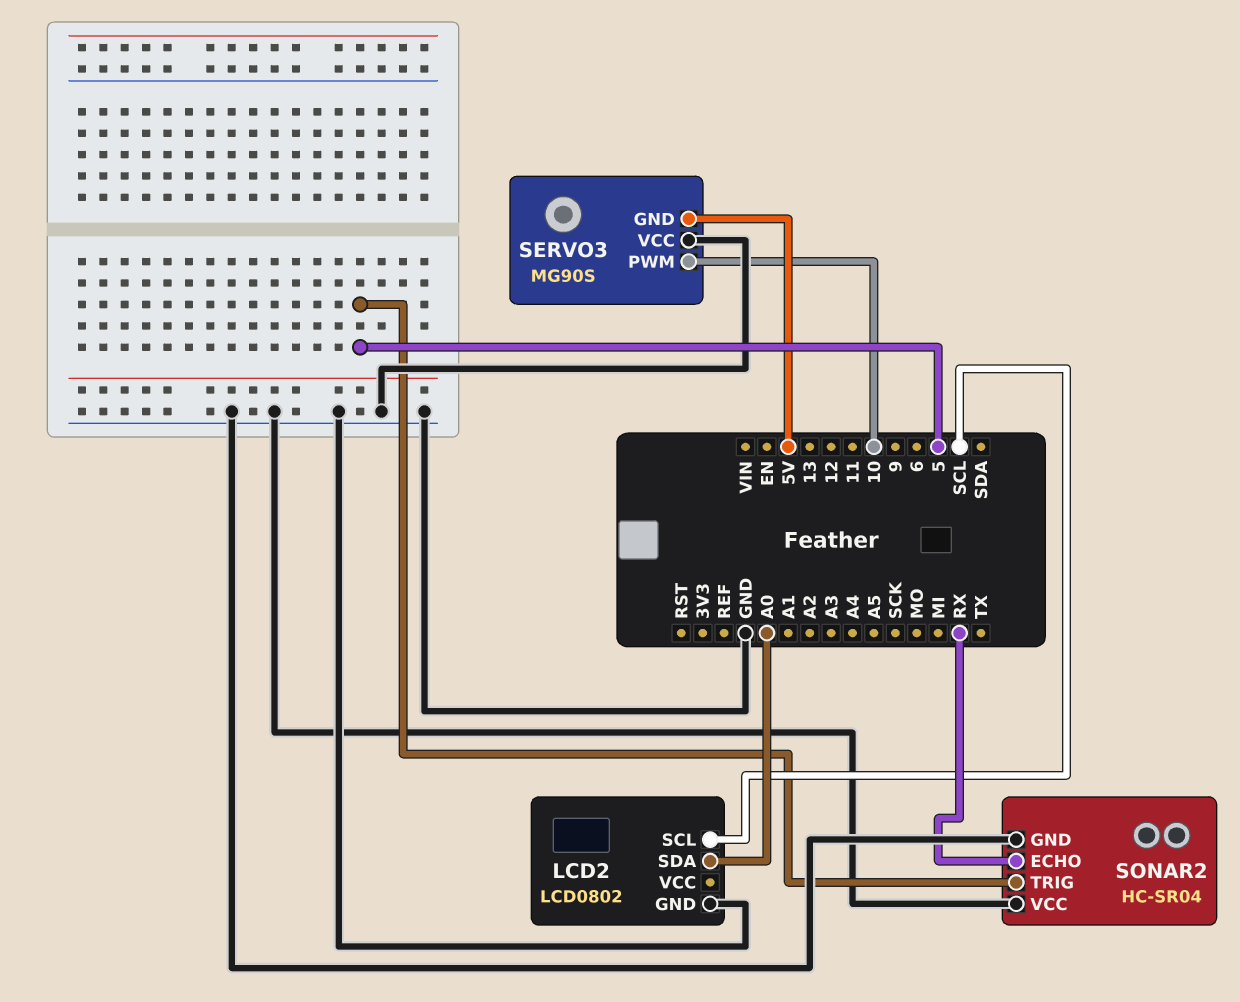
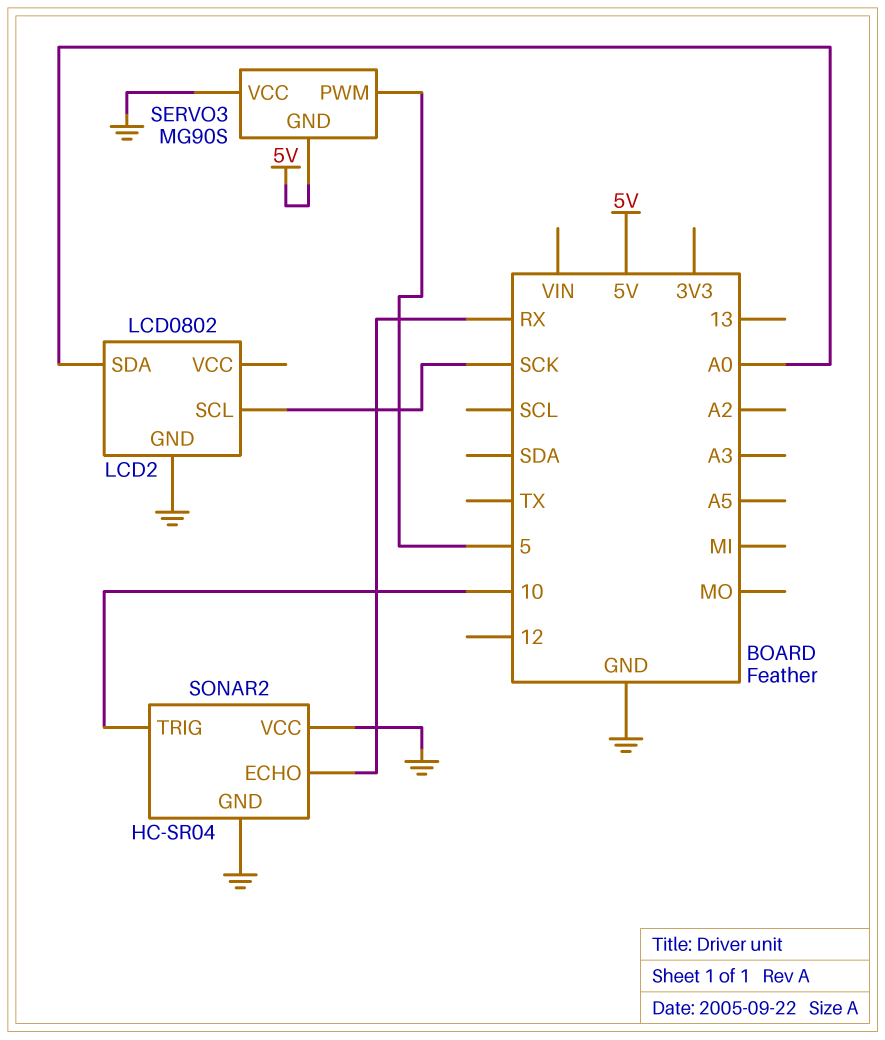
LCD2 pin SCL: SCL -> SCK
SERVO3 pin PWM: 10 -> 5
SONAR2 pin TRIG: 5 -> 10

